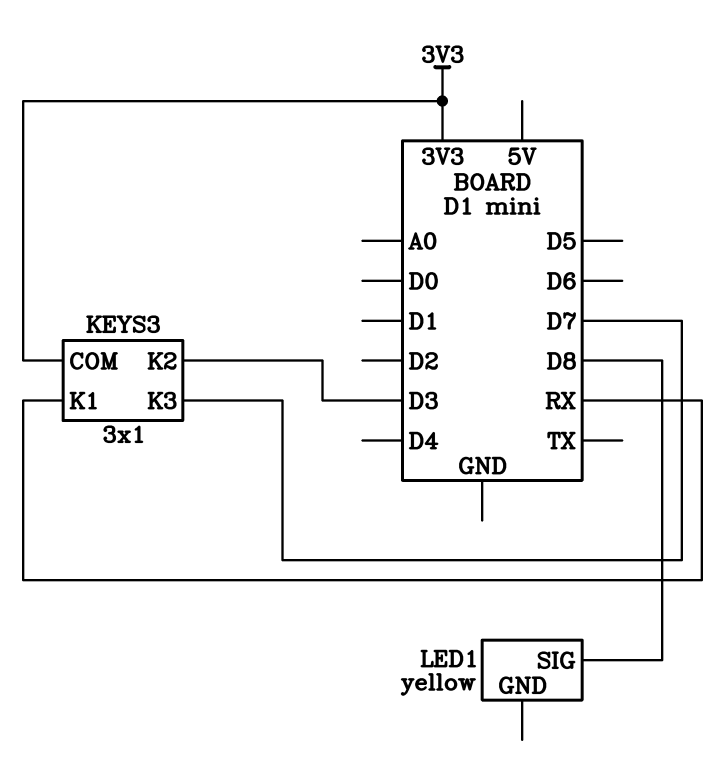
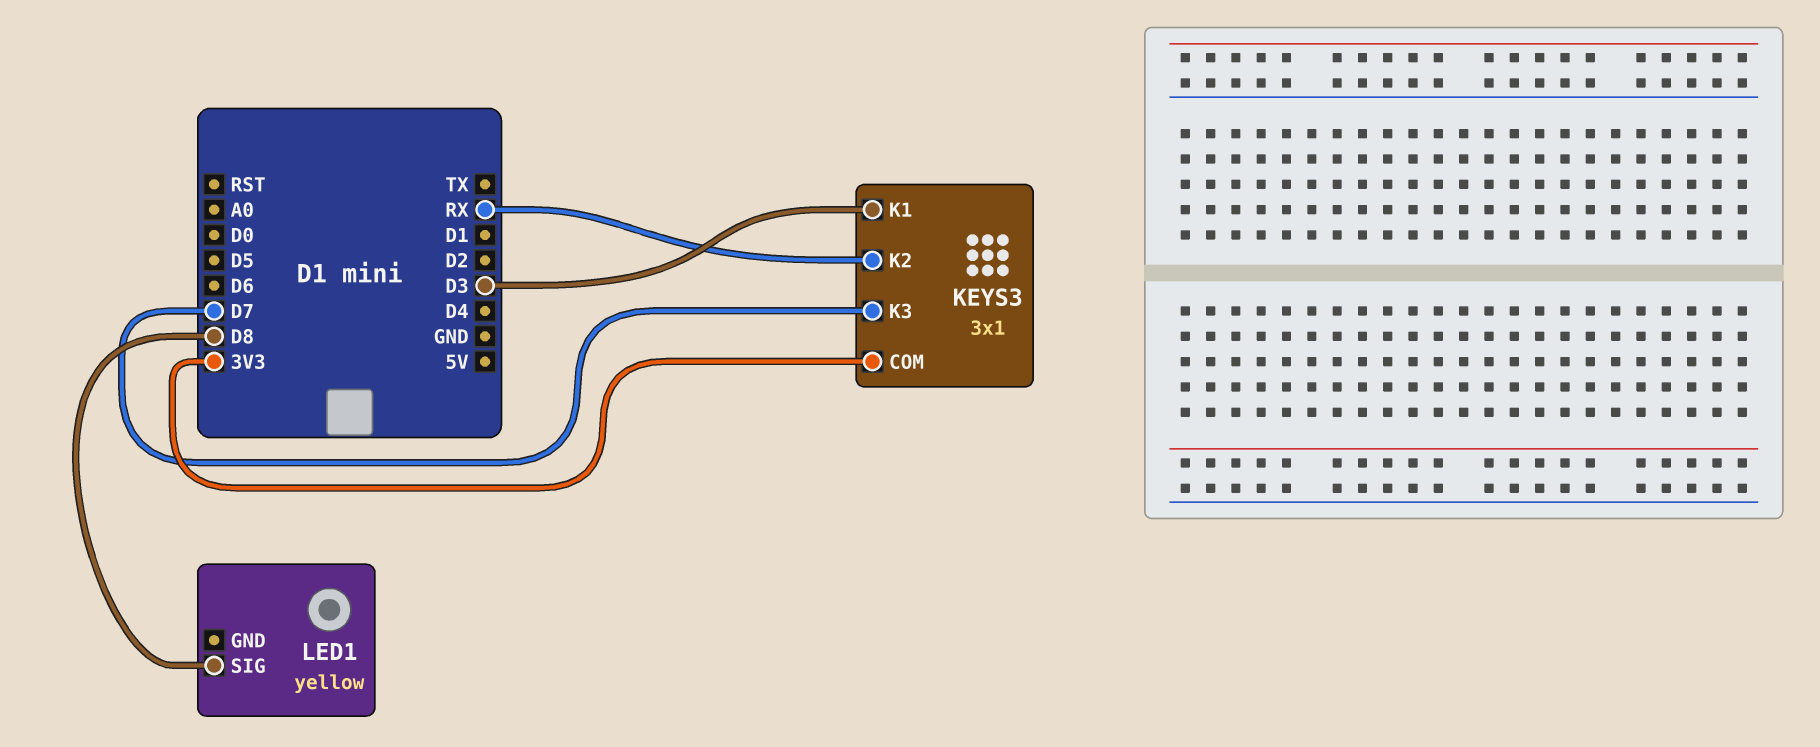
KEYS3 pin K1: RX -> D3
KEYS3 pin K2: D3 -> RX

